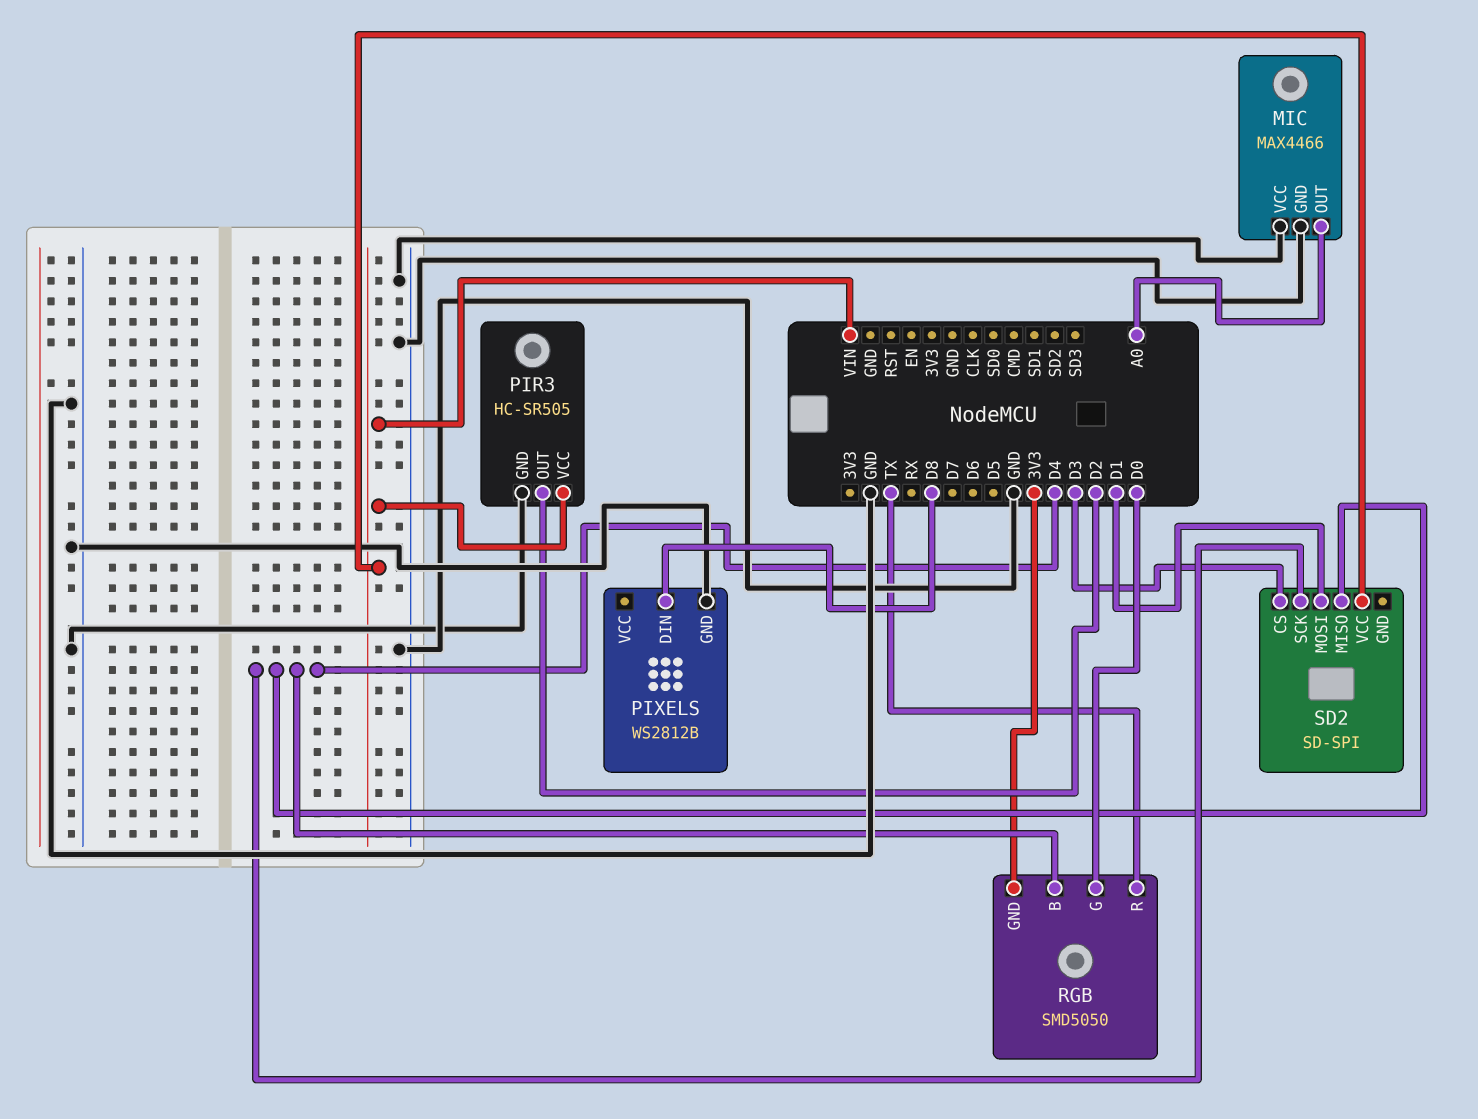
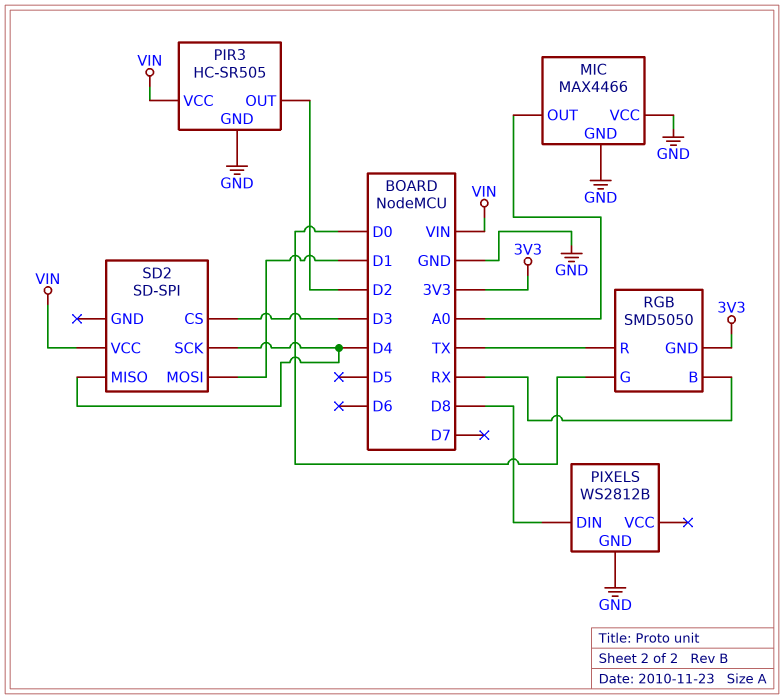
RGB pin B: D4 -> RX

